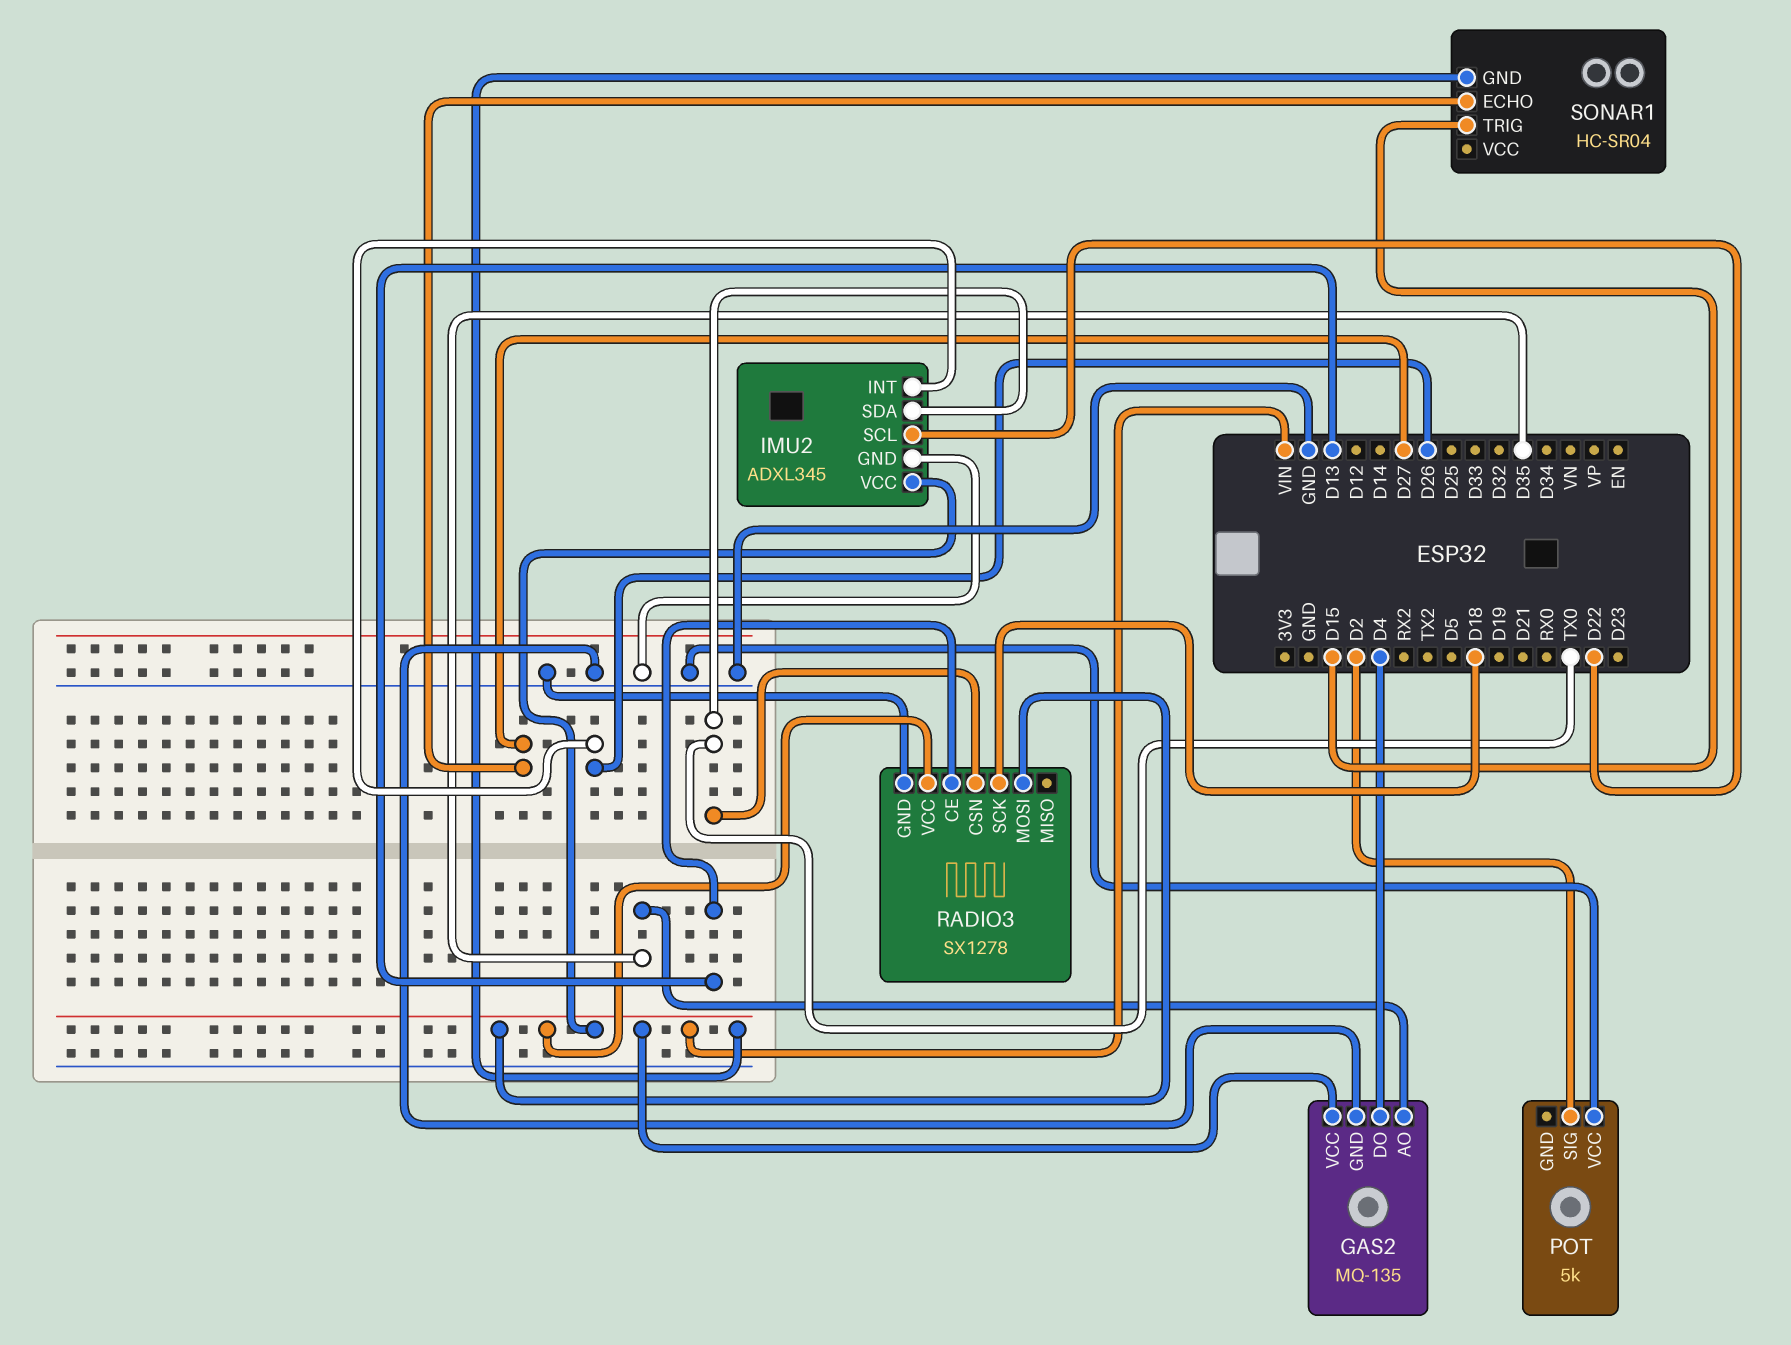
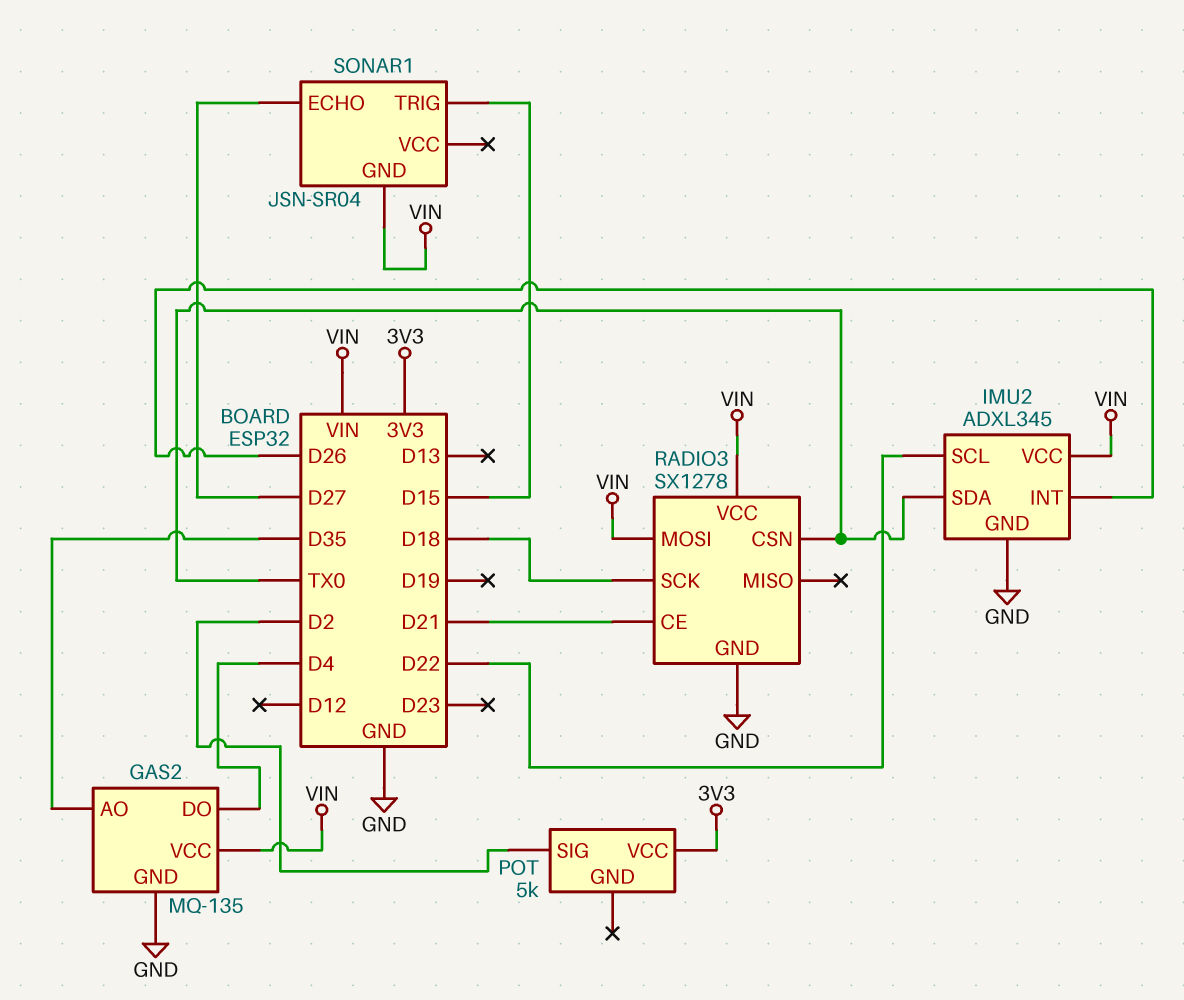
POT pin VCC: GND -> 3V3
RADIO3 pin CE: D13 -> D21
SONAR1: HC-SR04 -> JSN-SR04

